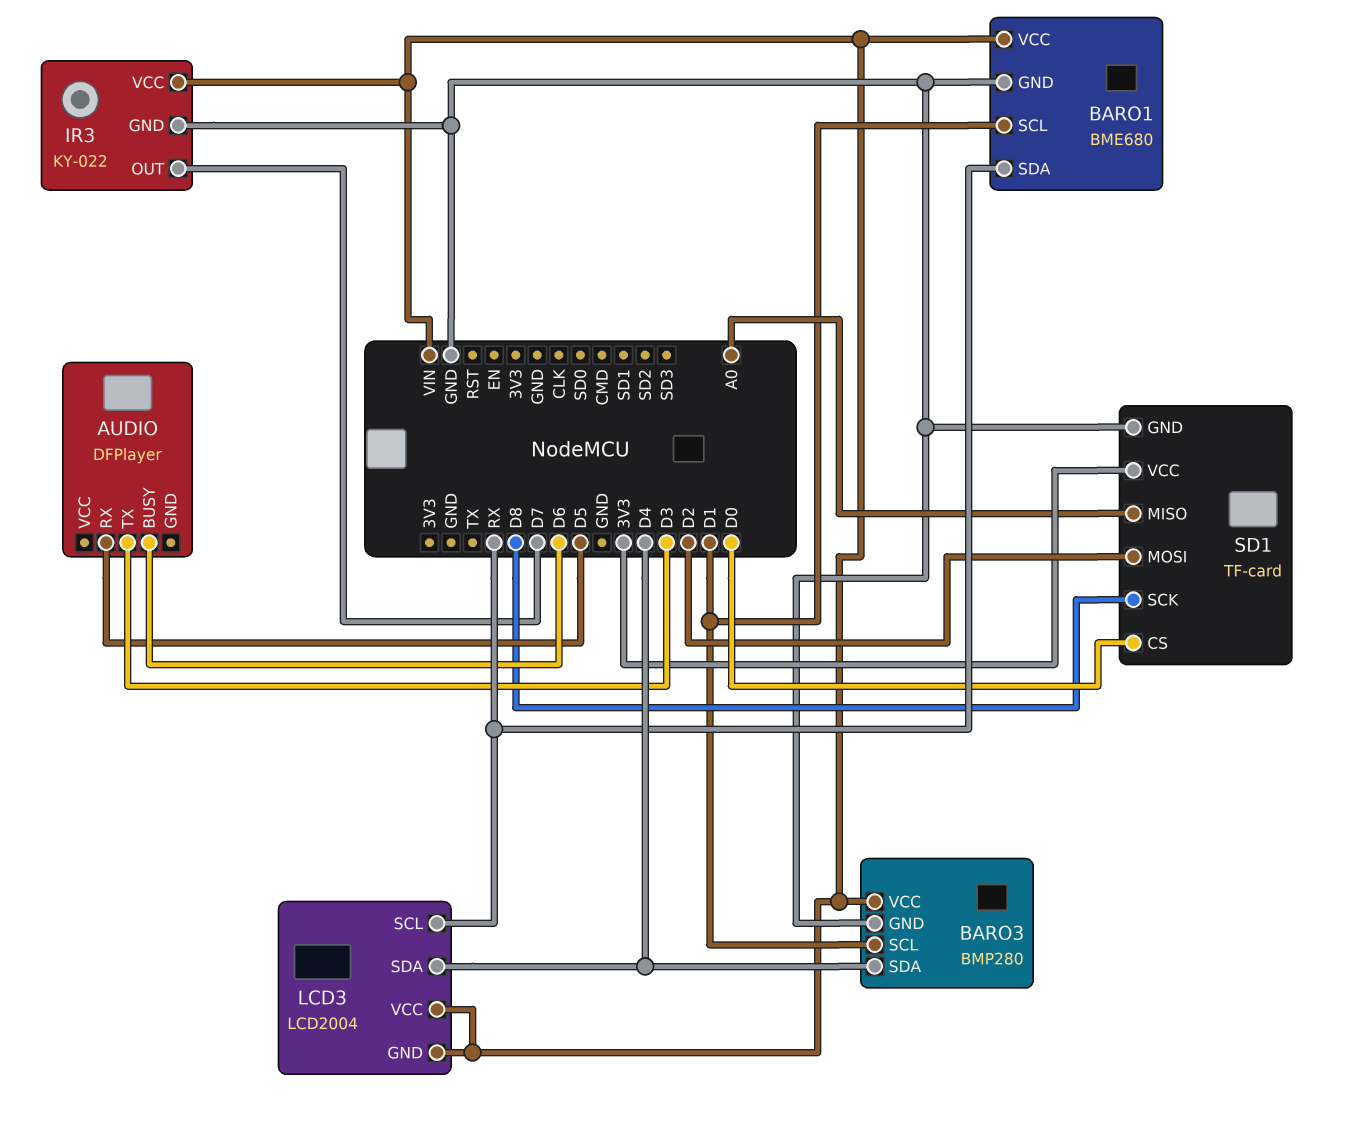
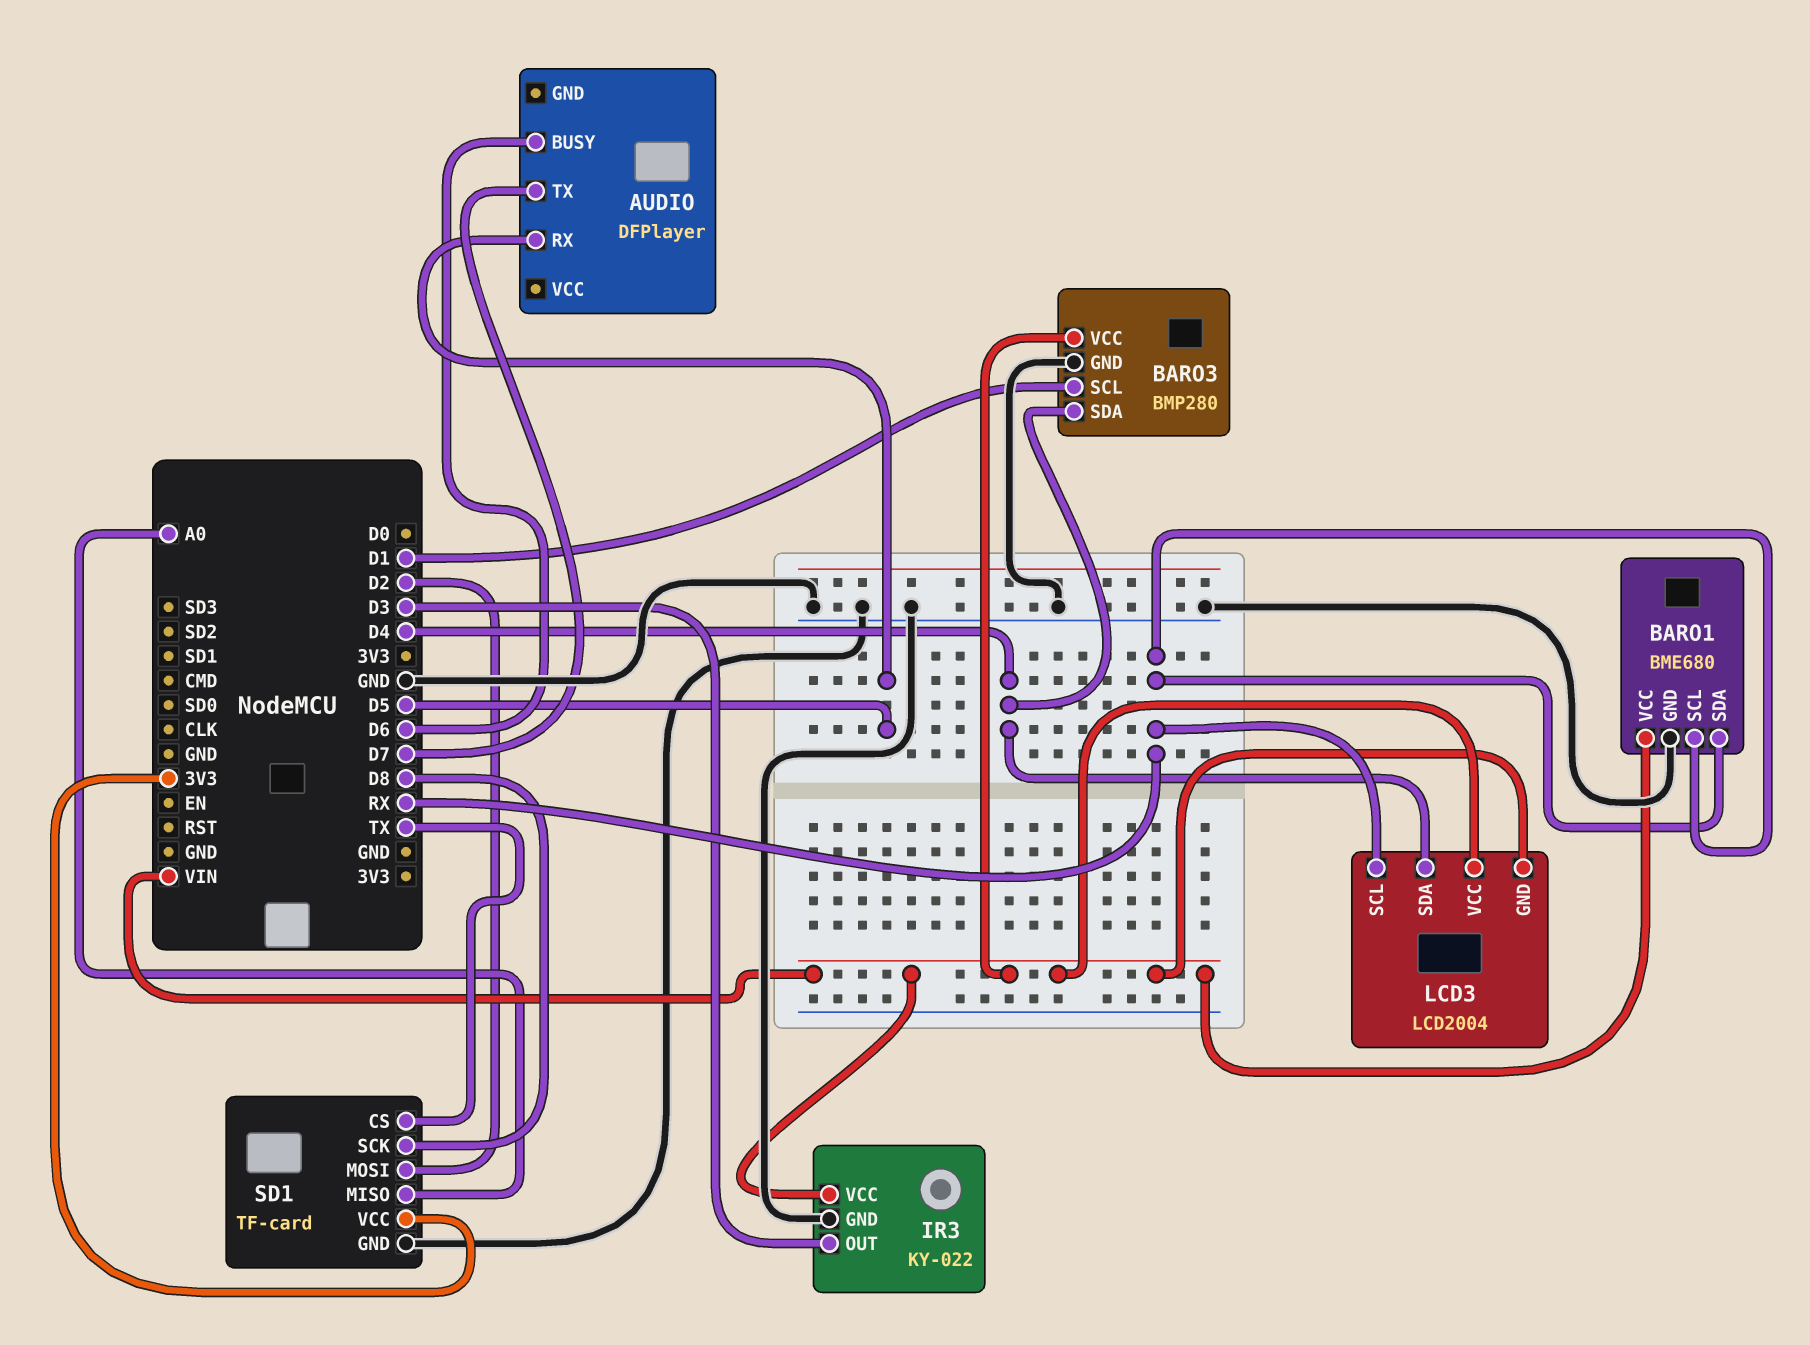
AUDIO pin TX: D3 -> D7
BARO1 pin SCL: D1 -> RX
IR3 pin OUT: D7 -> D3
SD1 pin CS: D0 -> TX

